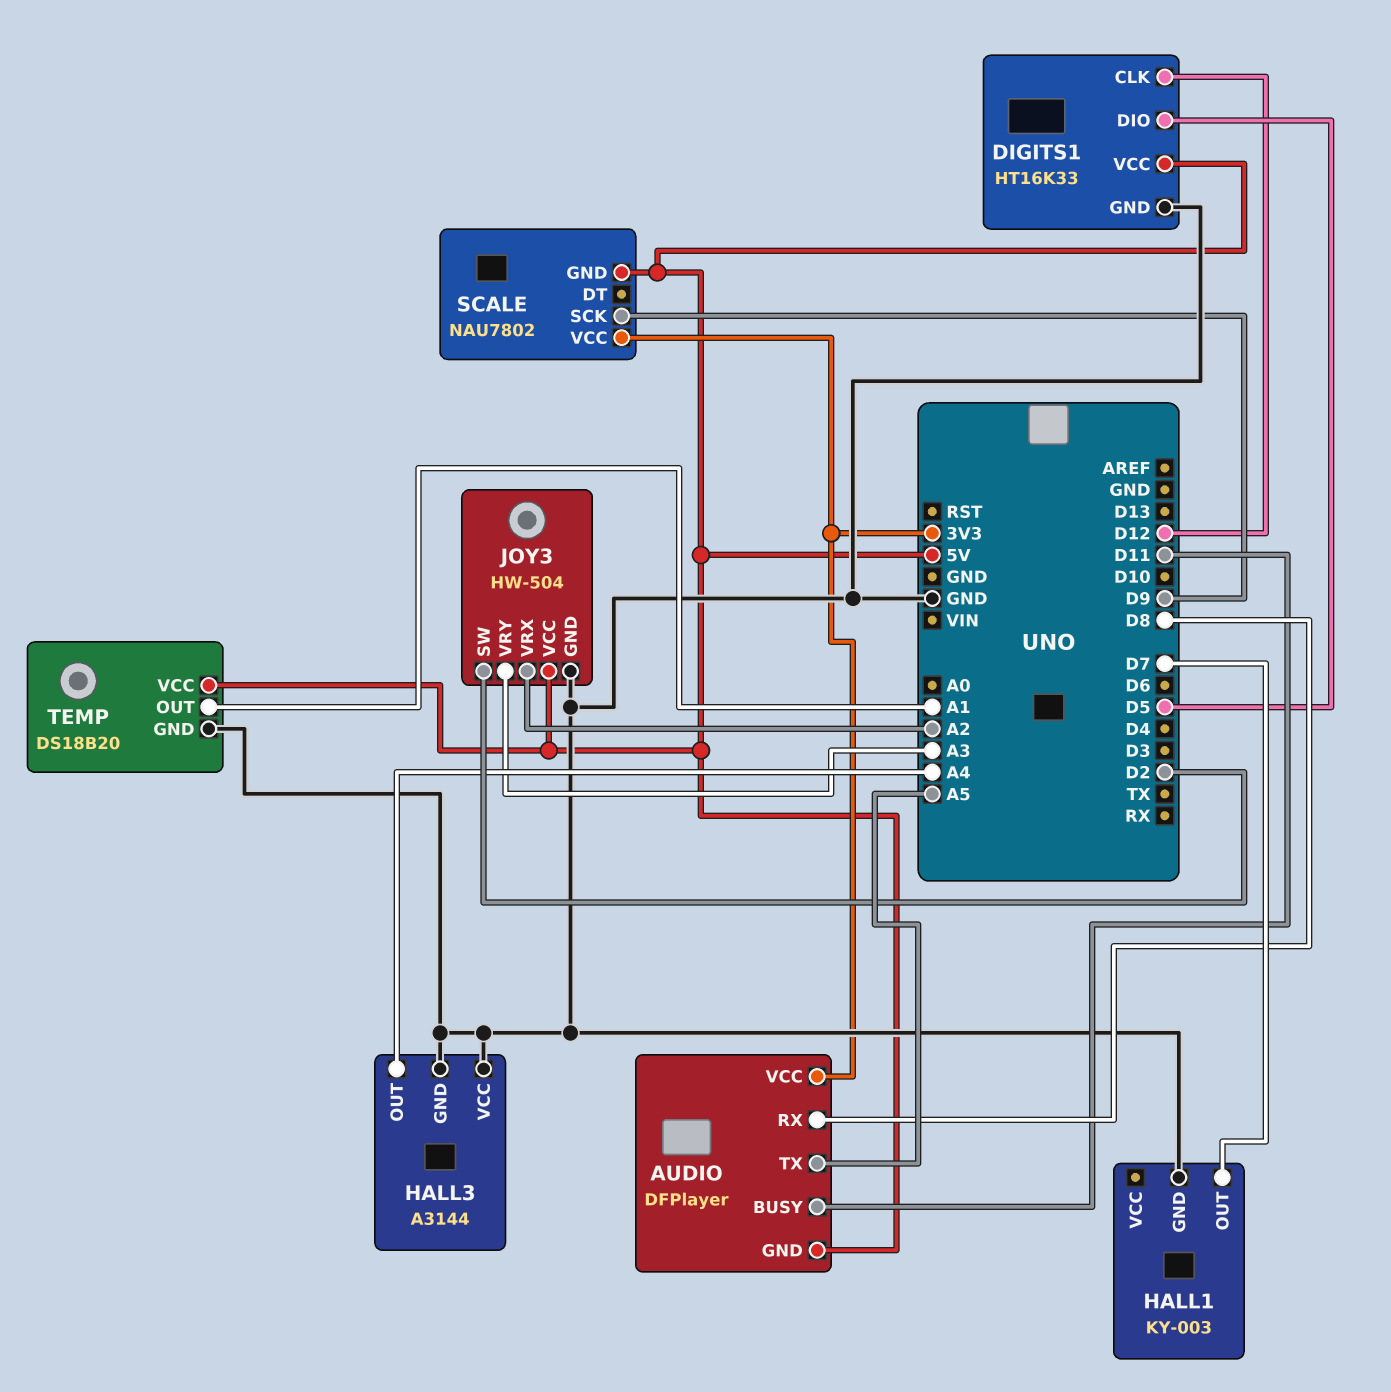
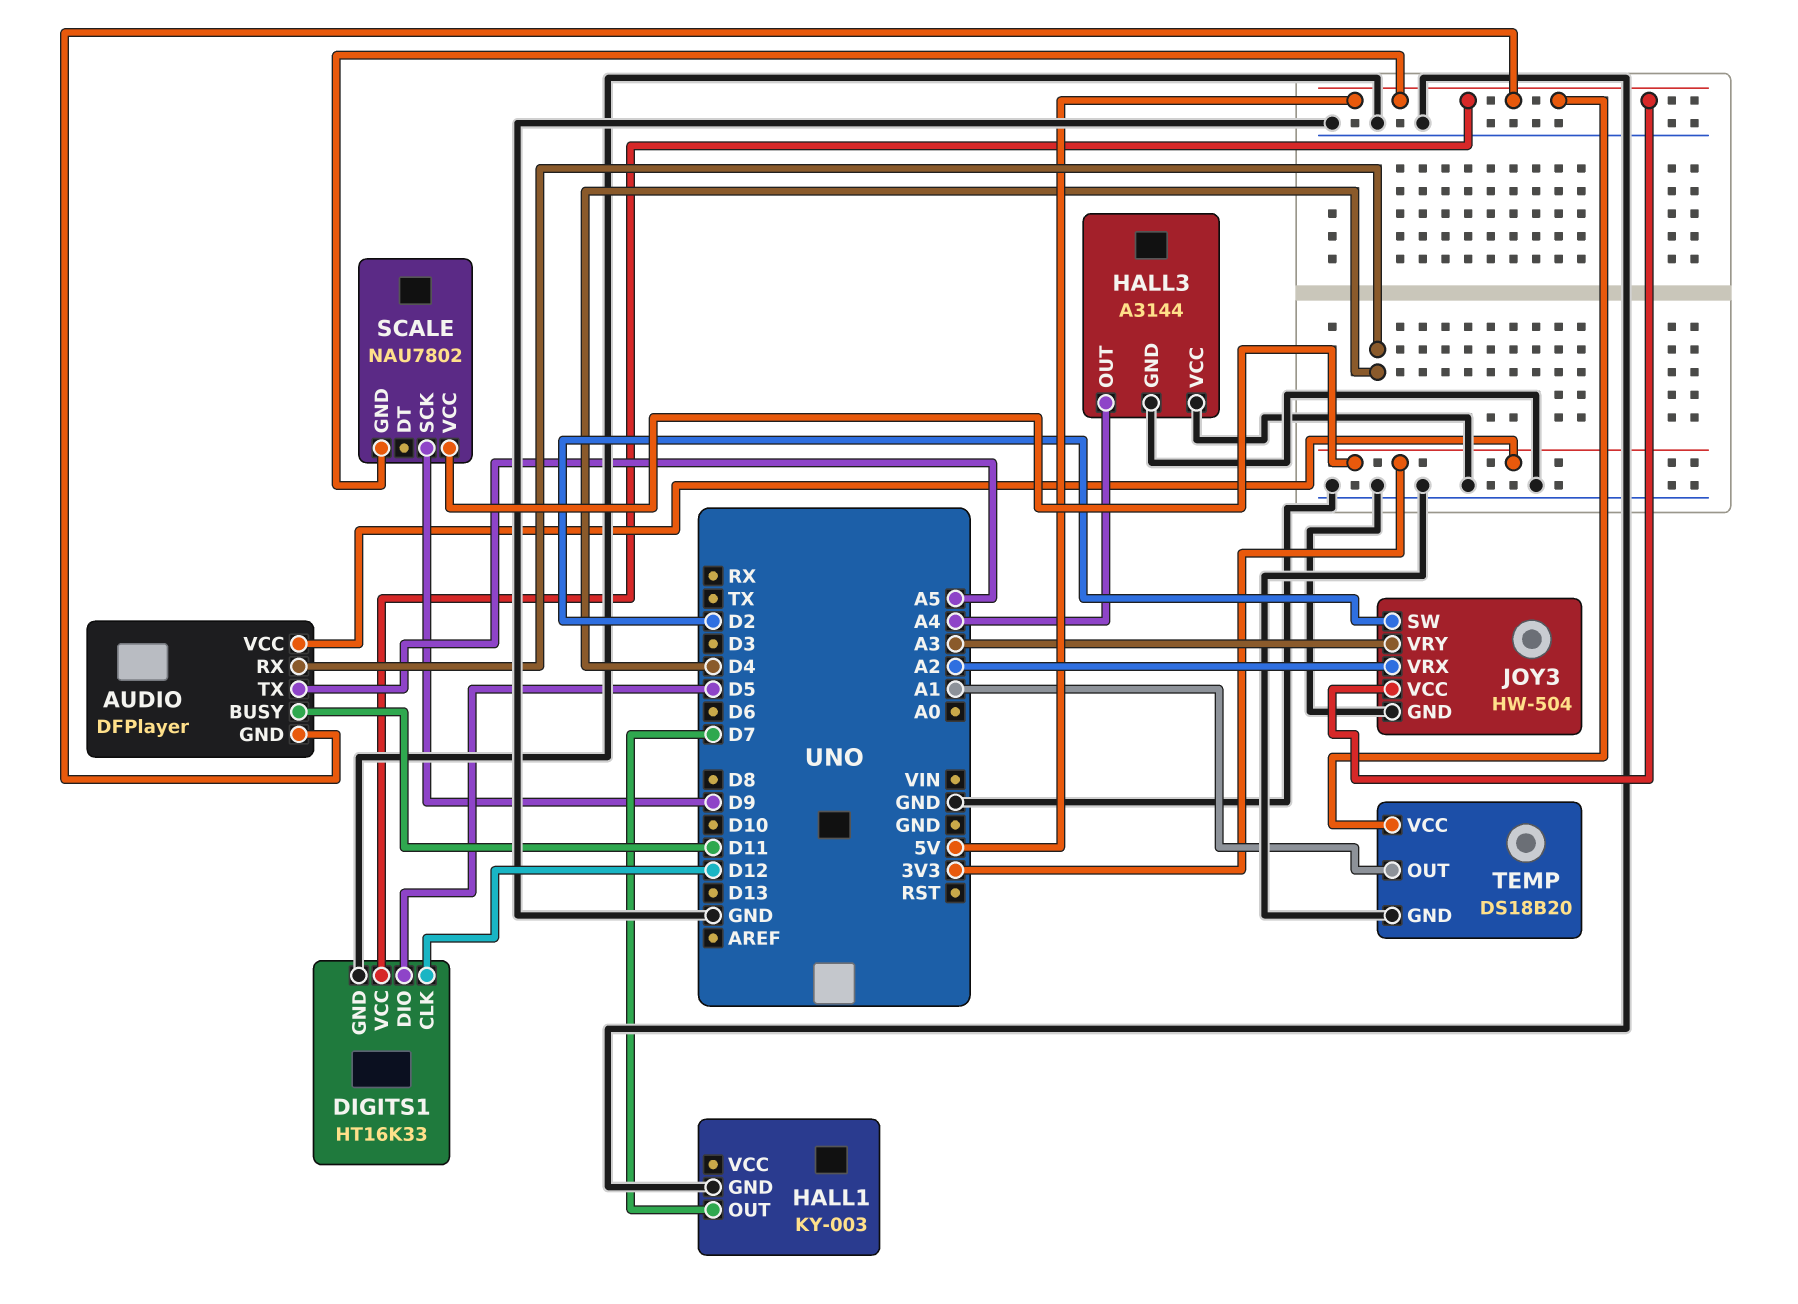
AUDIO pin RX: D8 -> D4

